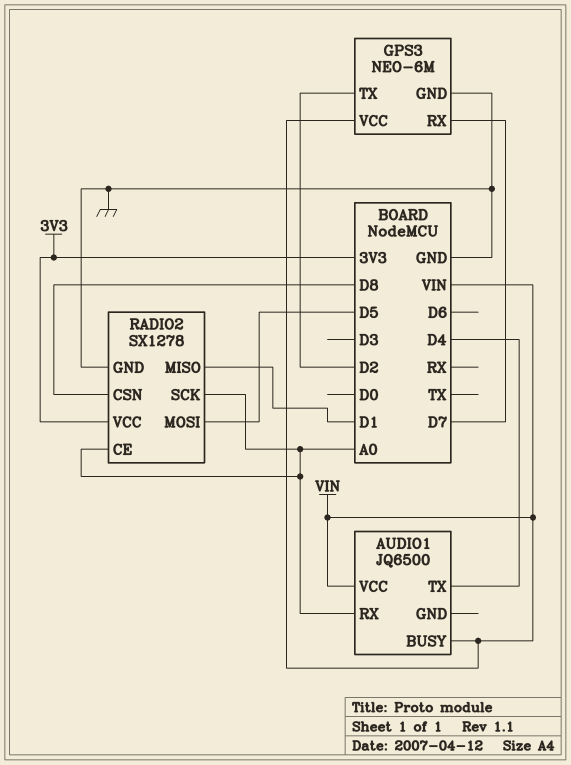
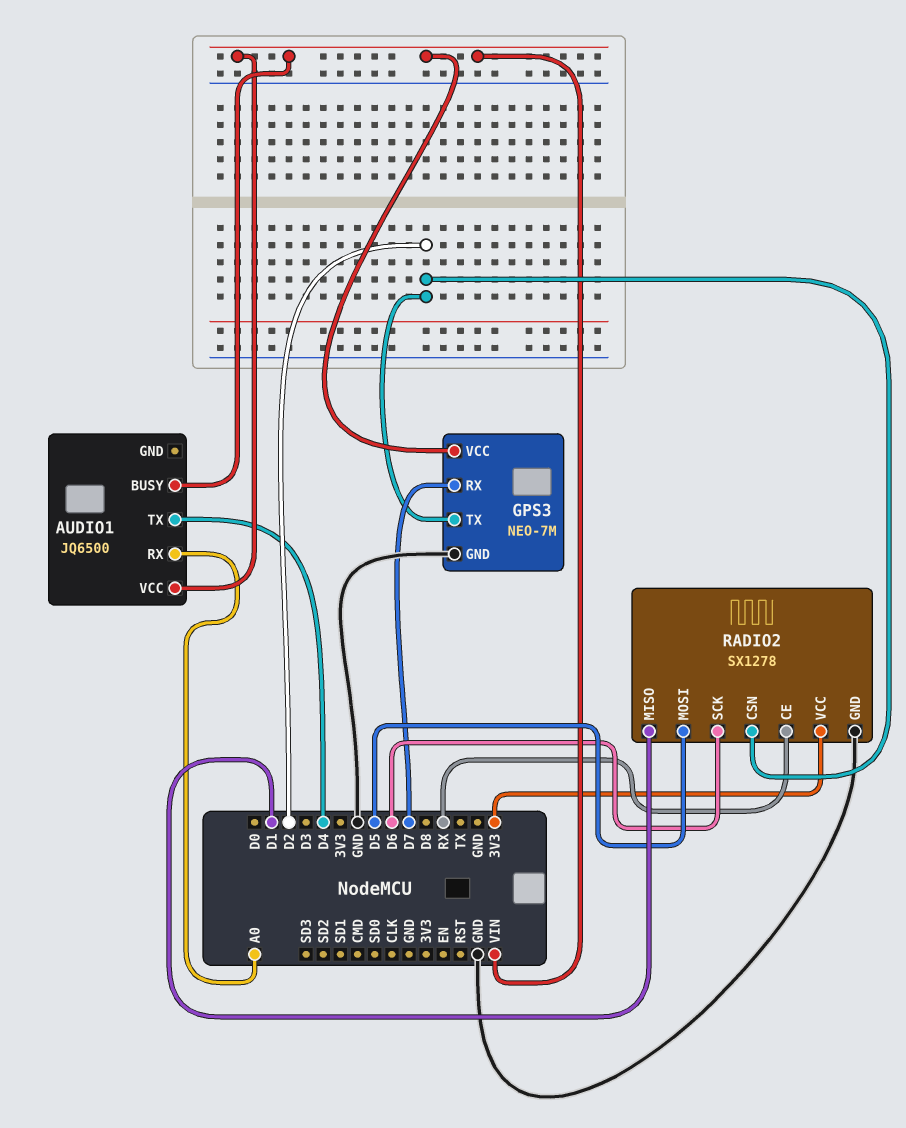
GPS3: NEO-6M -> NEO-7M
RADIO2 pin CE: A0 -> RX
RADIO2 pin CSN: D8 -> D2
RADIO2 pin SCK: A0 -> D6

